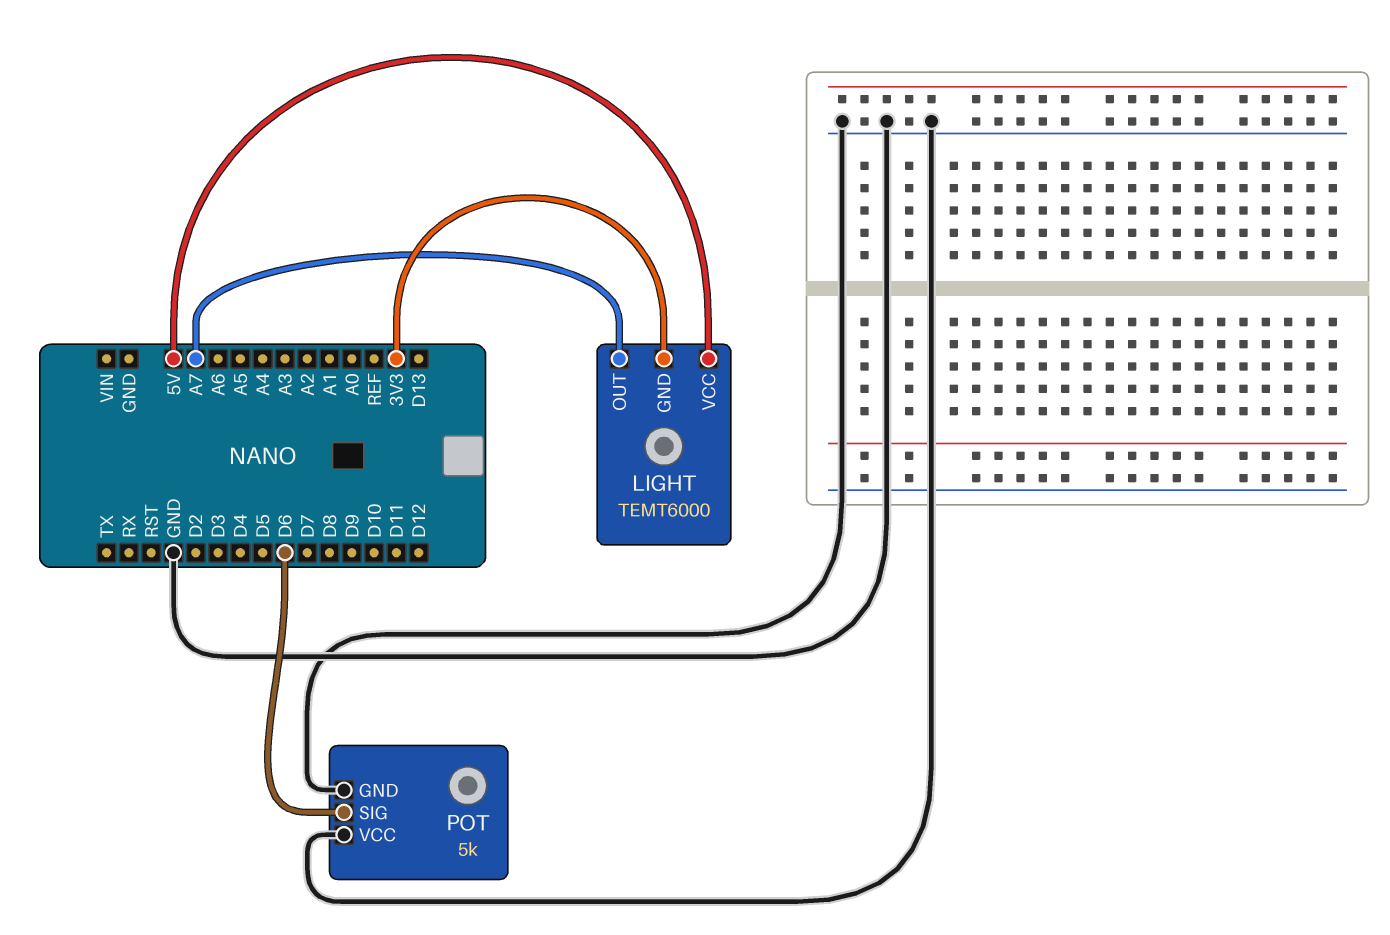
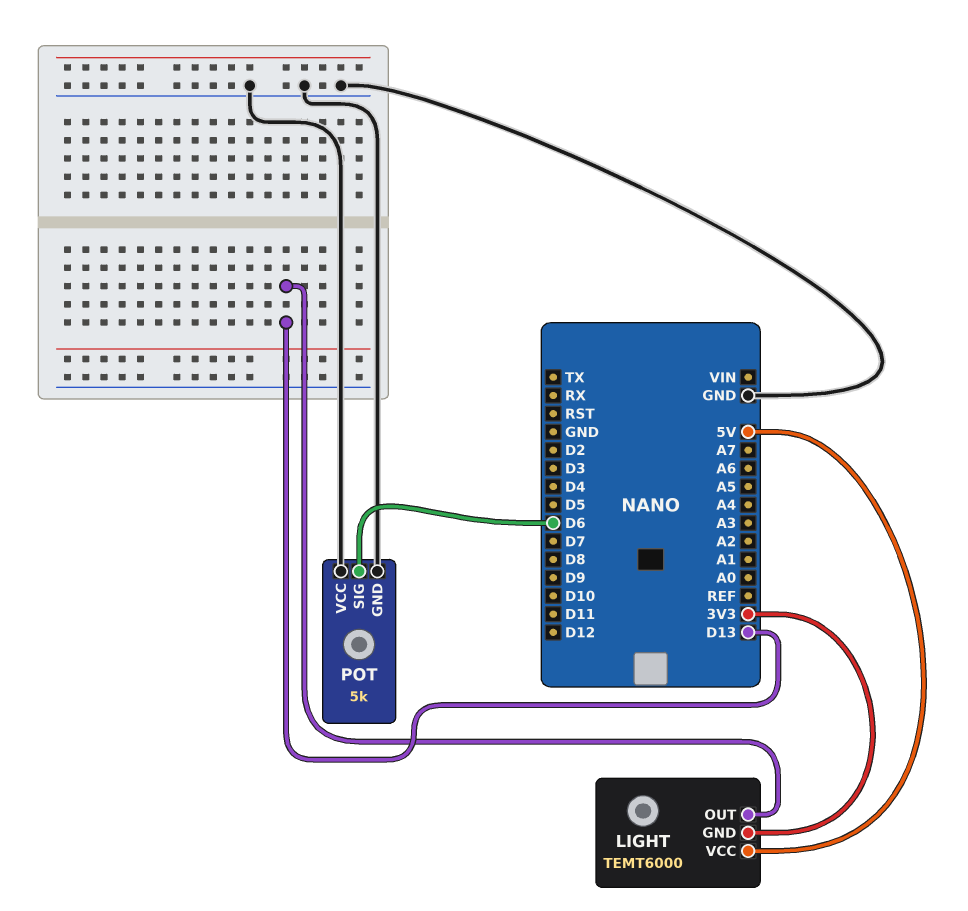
LIGHT pin OUT: A7 -> D13

